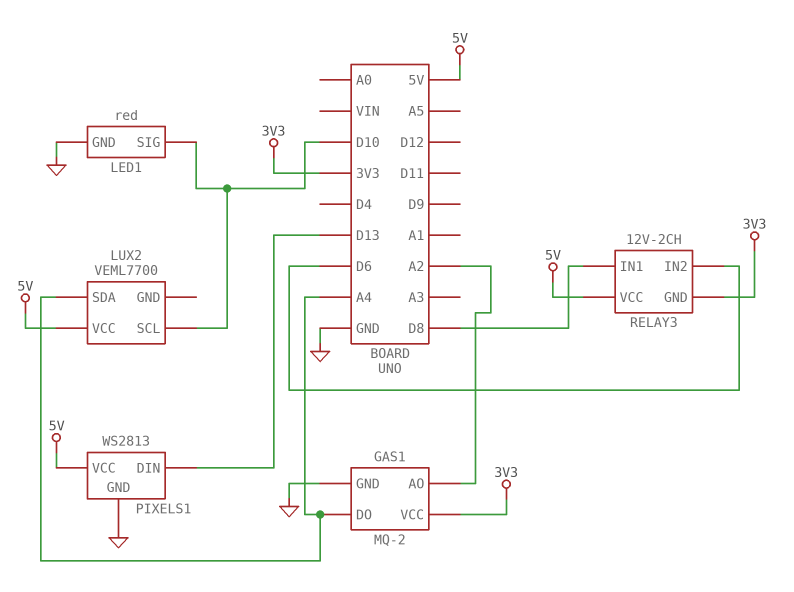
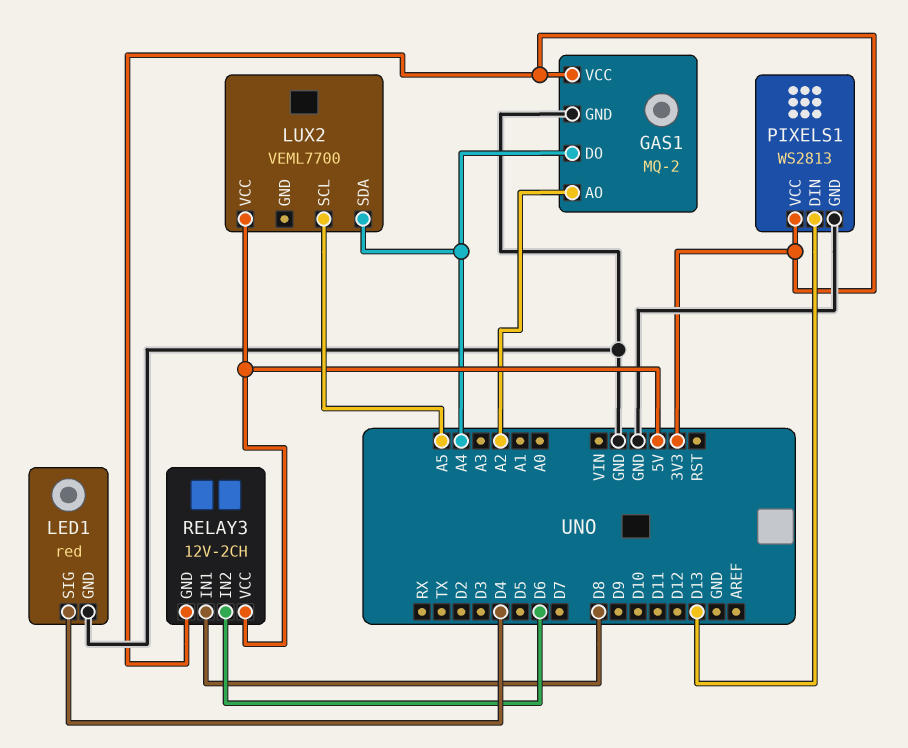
LED1 pin SIG: D10 -> D4
LUX2 pin SCL: D10 -> A5
PIXELS1 pin VCC: 5V -> 3V3

